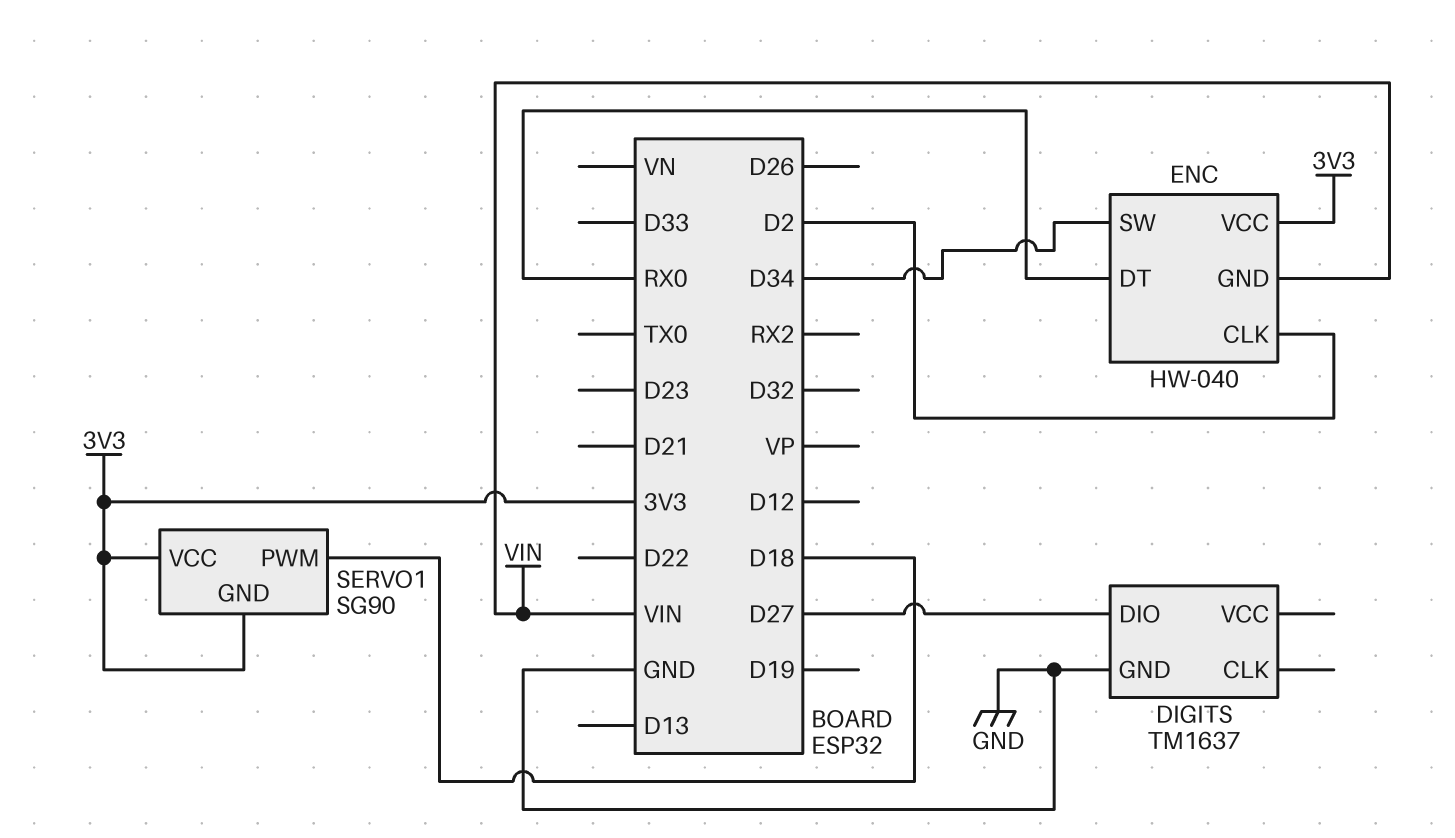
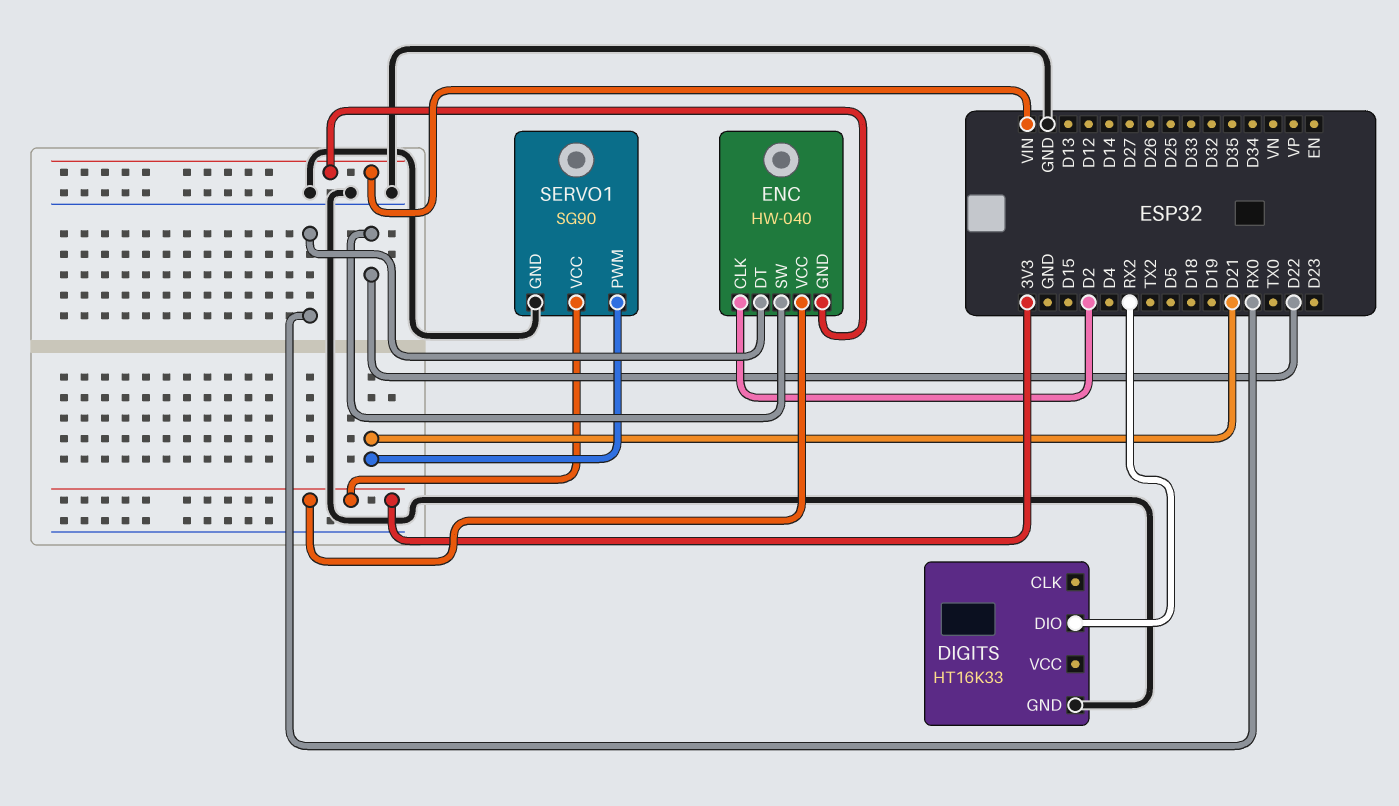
DIGITS: TM1637 -> HT16K33
DIGITS pin DIO: D27 -> RX2
ENC pin SW: D34 -> D22
SERVO1 pin GND: 3V3 -> GND
SERVO1 pin PWM: D18 -> D21

